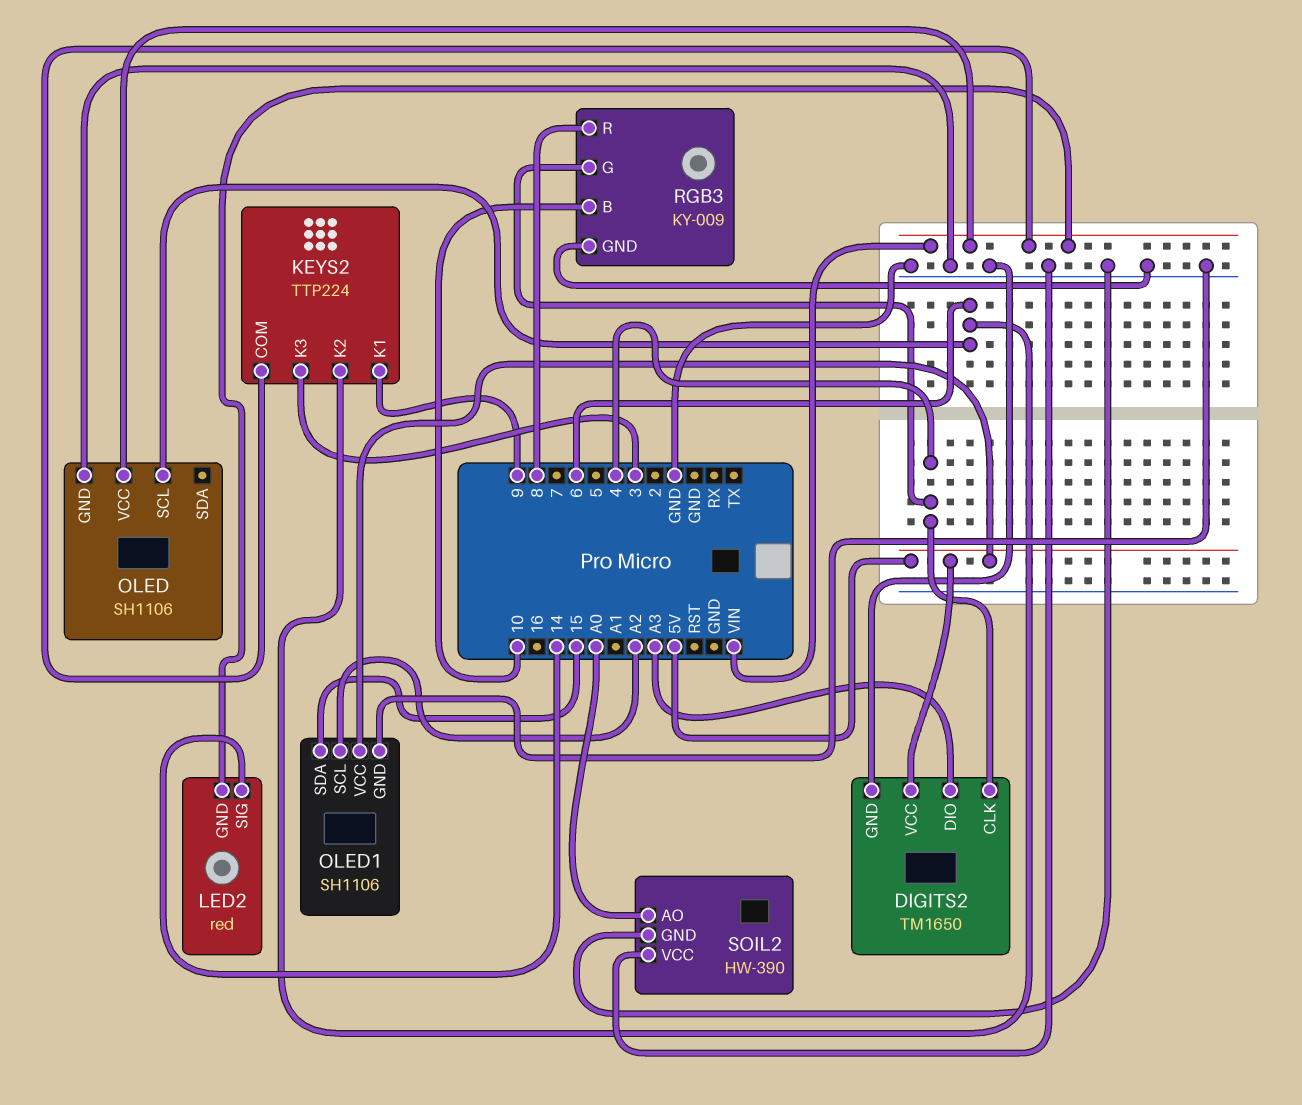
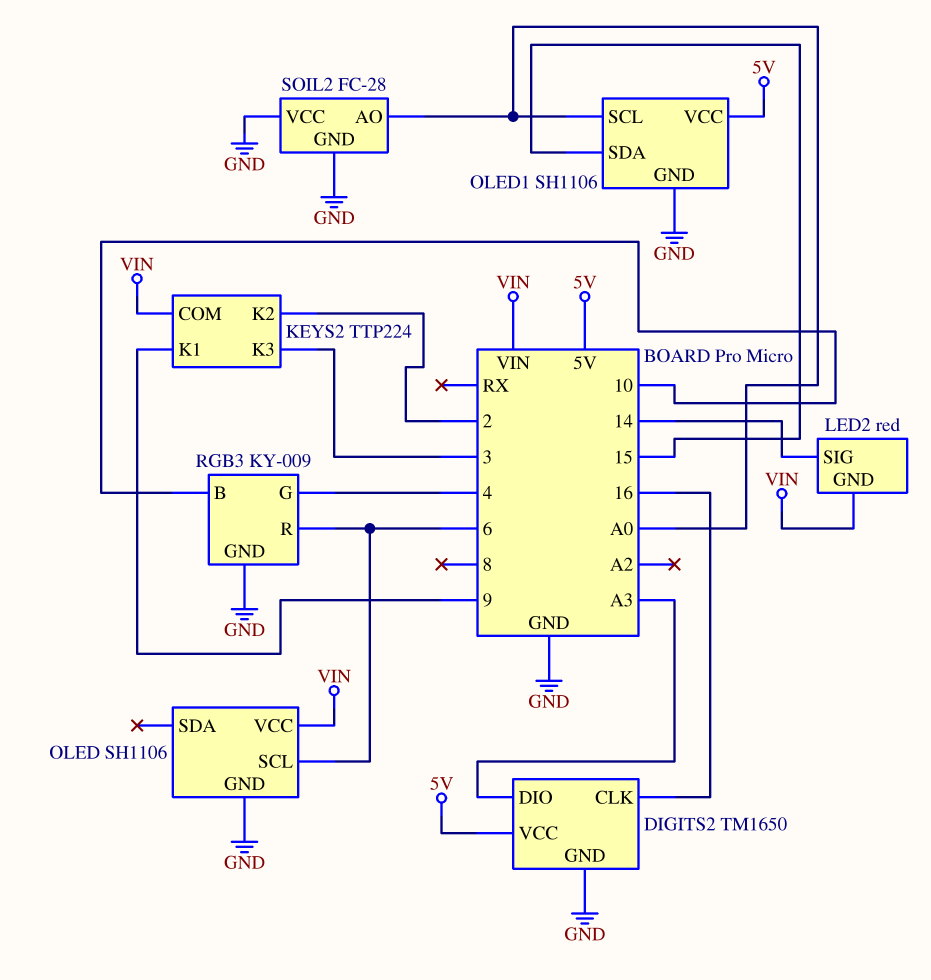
DIGITS2 pin CLK: 4 -> 16
KEYS2 pin K2: 6 -> 2
OLED1 pin SCL: A2 -> A0
RGB3 pin R: 8 -> 6
SOIL2: HW-390 -> FC-28

